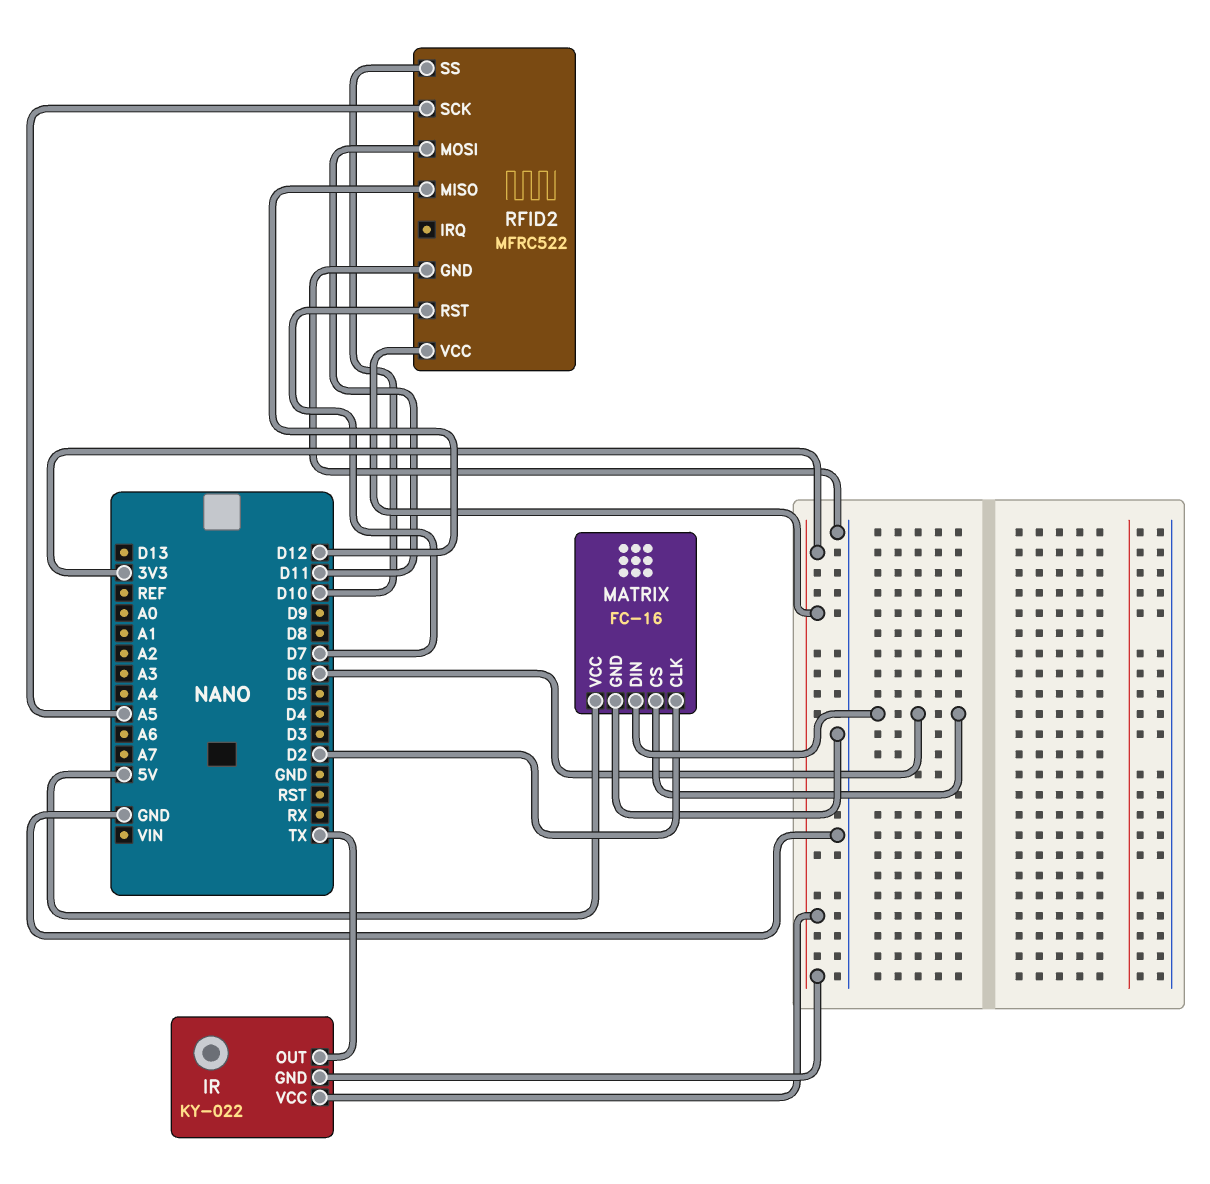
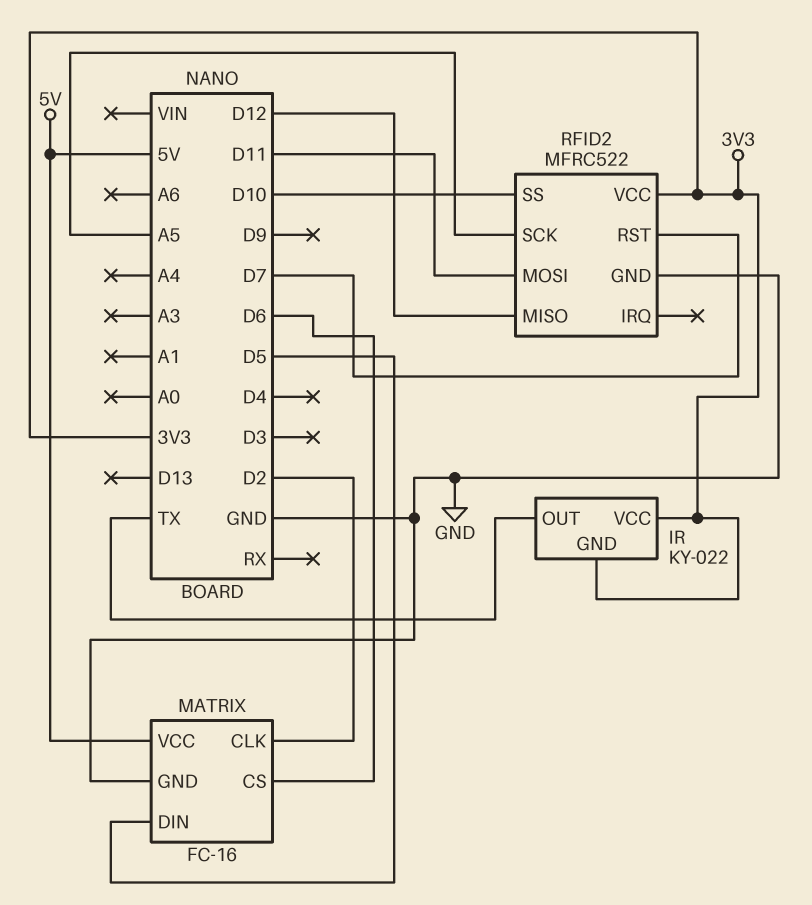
MATRIX pin DIN: D6 -> D5

